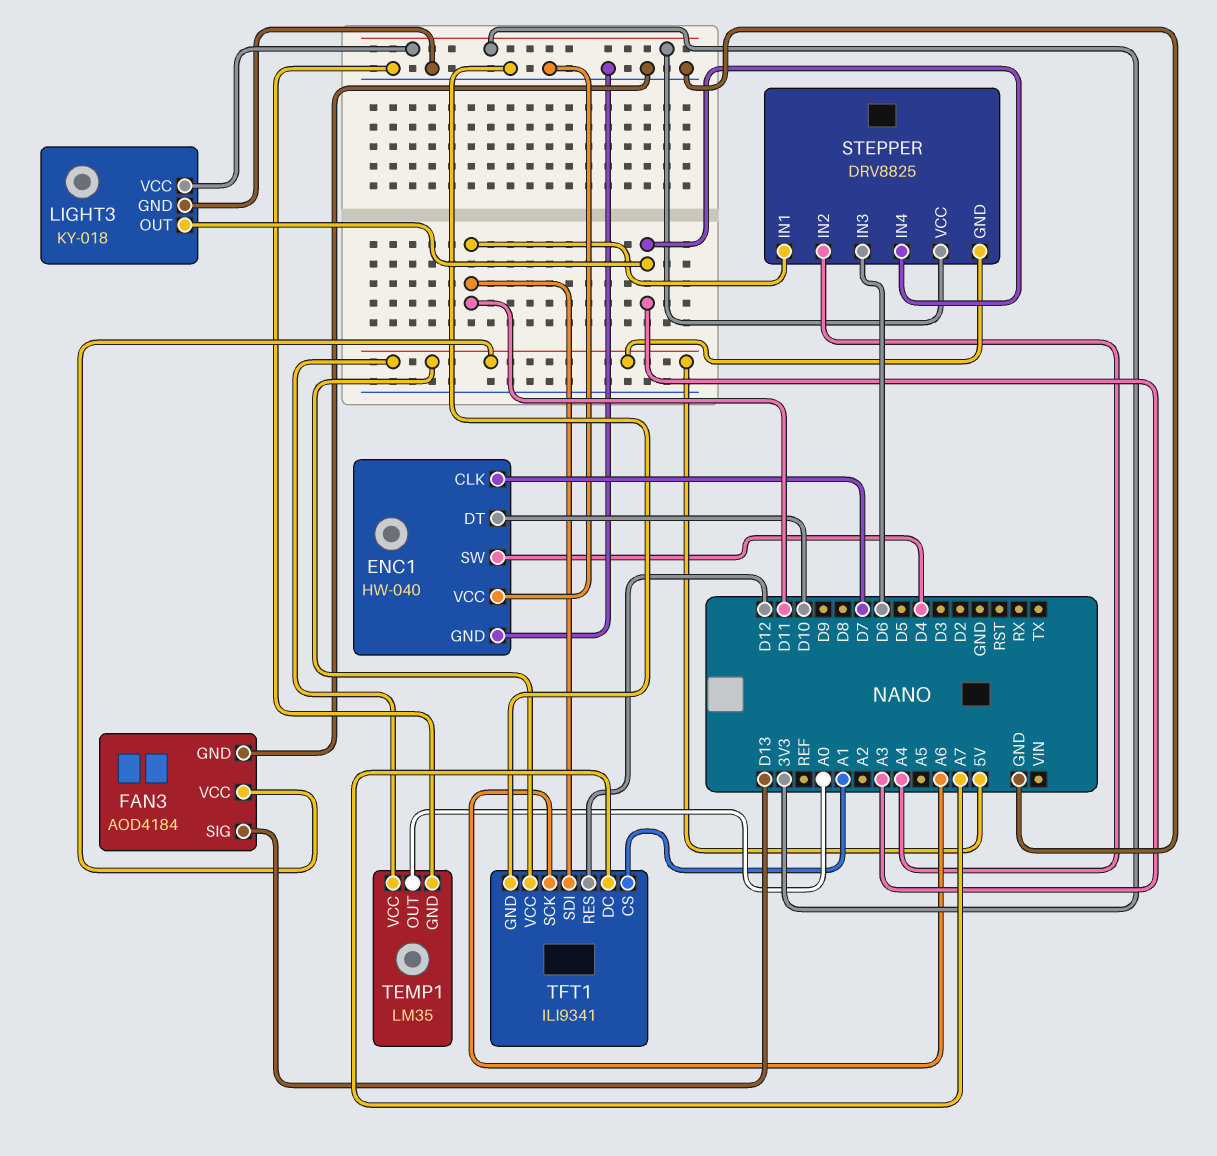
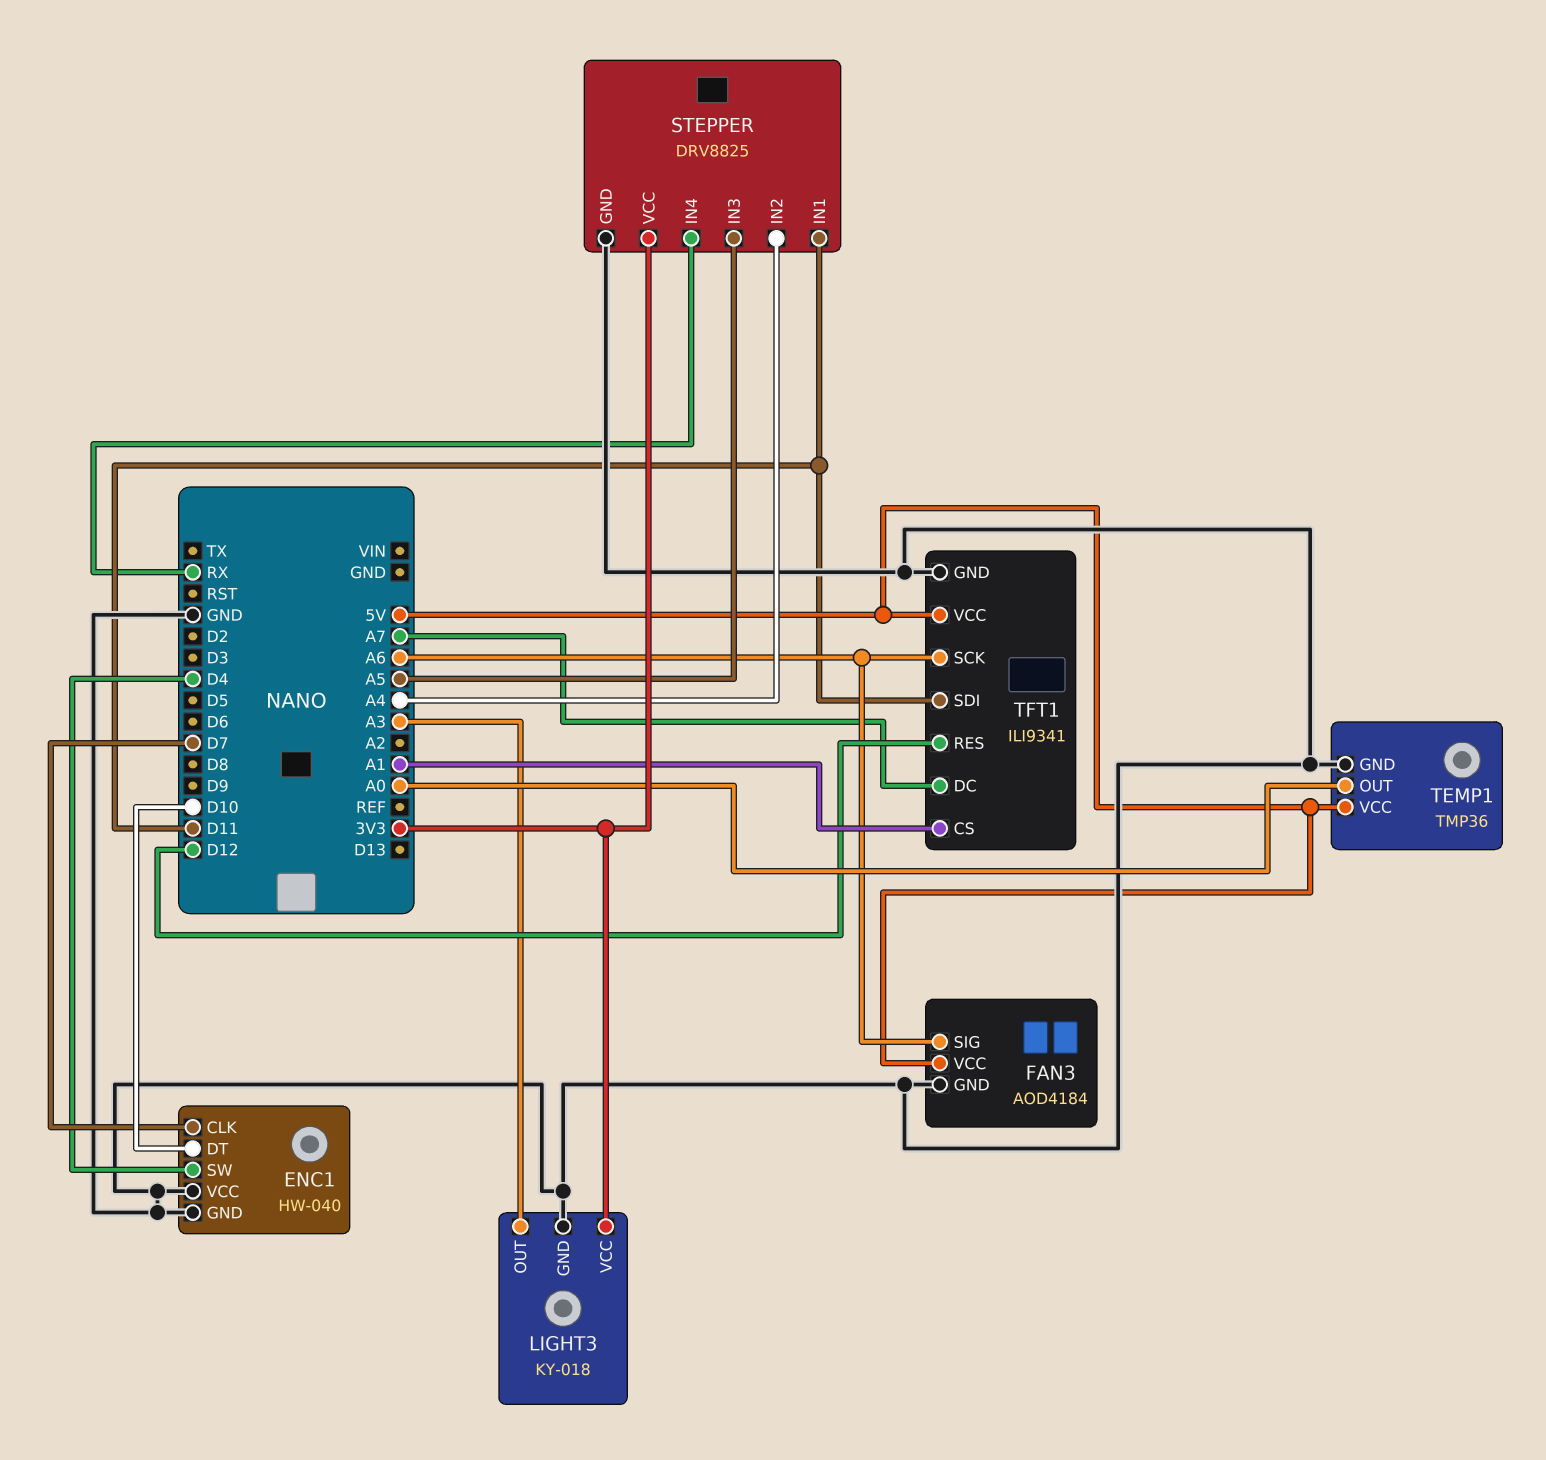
FAN3 pin SIG: D13 -> A6
STEPPER pin GND: 5V -> GND
STEPPER pin IN3: D6 -> A5
STEPPER pin IN4: A3 -> RX
TEMP1: LM35 -> TMP36

